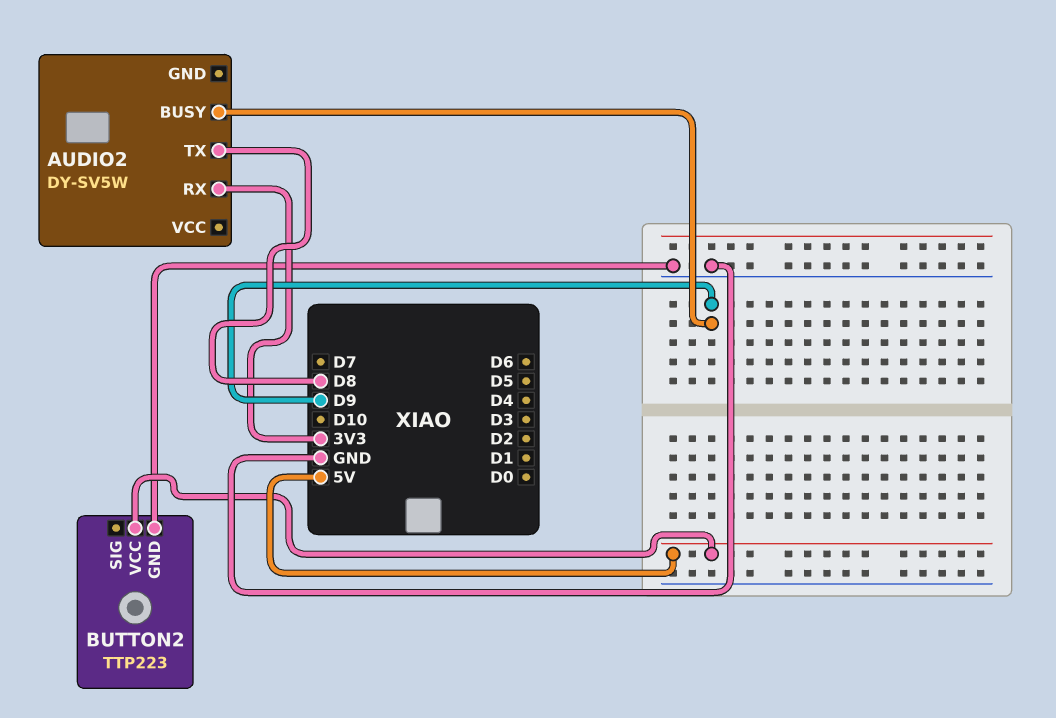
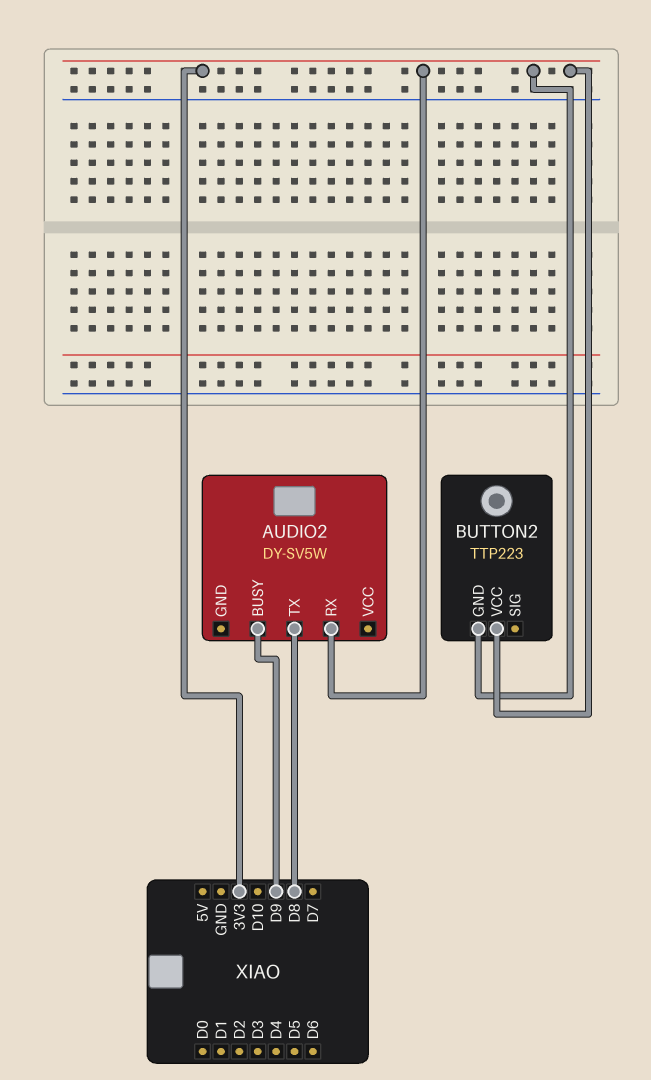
BUTTON2 pin GND: GND -> 3V3
BUTTON2 pin VCC: 5V -> 3V3

